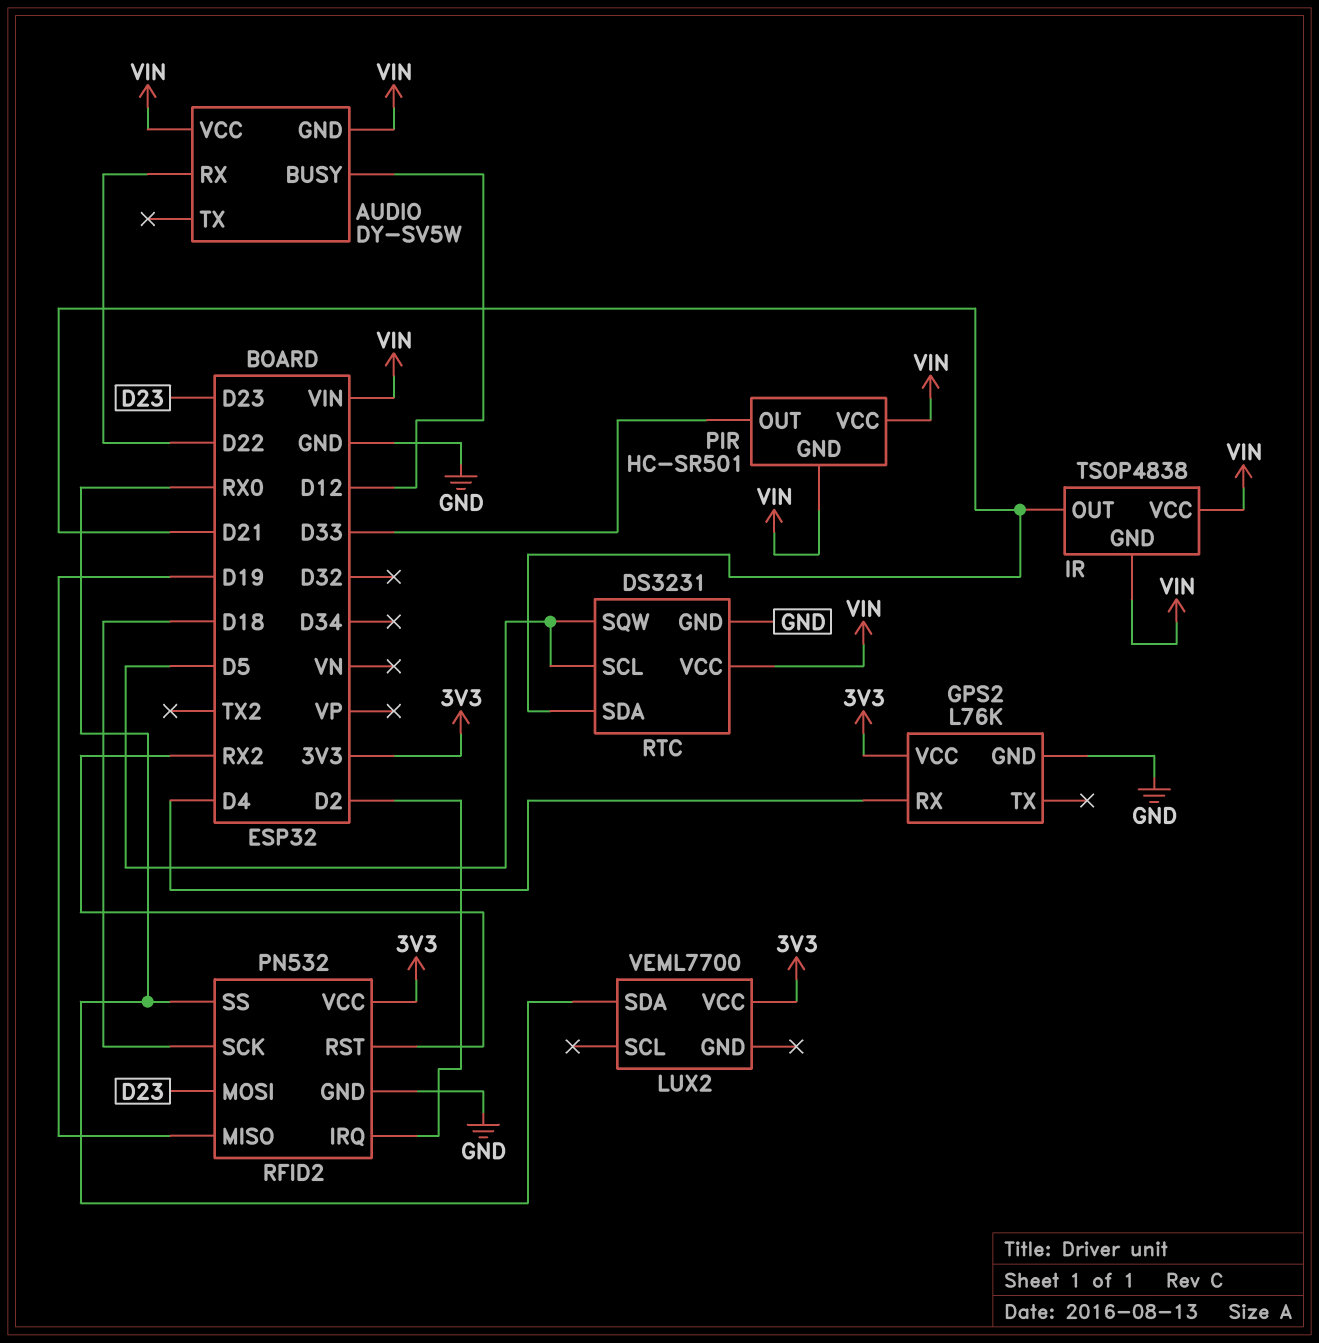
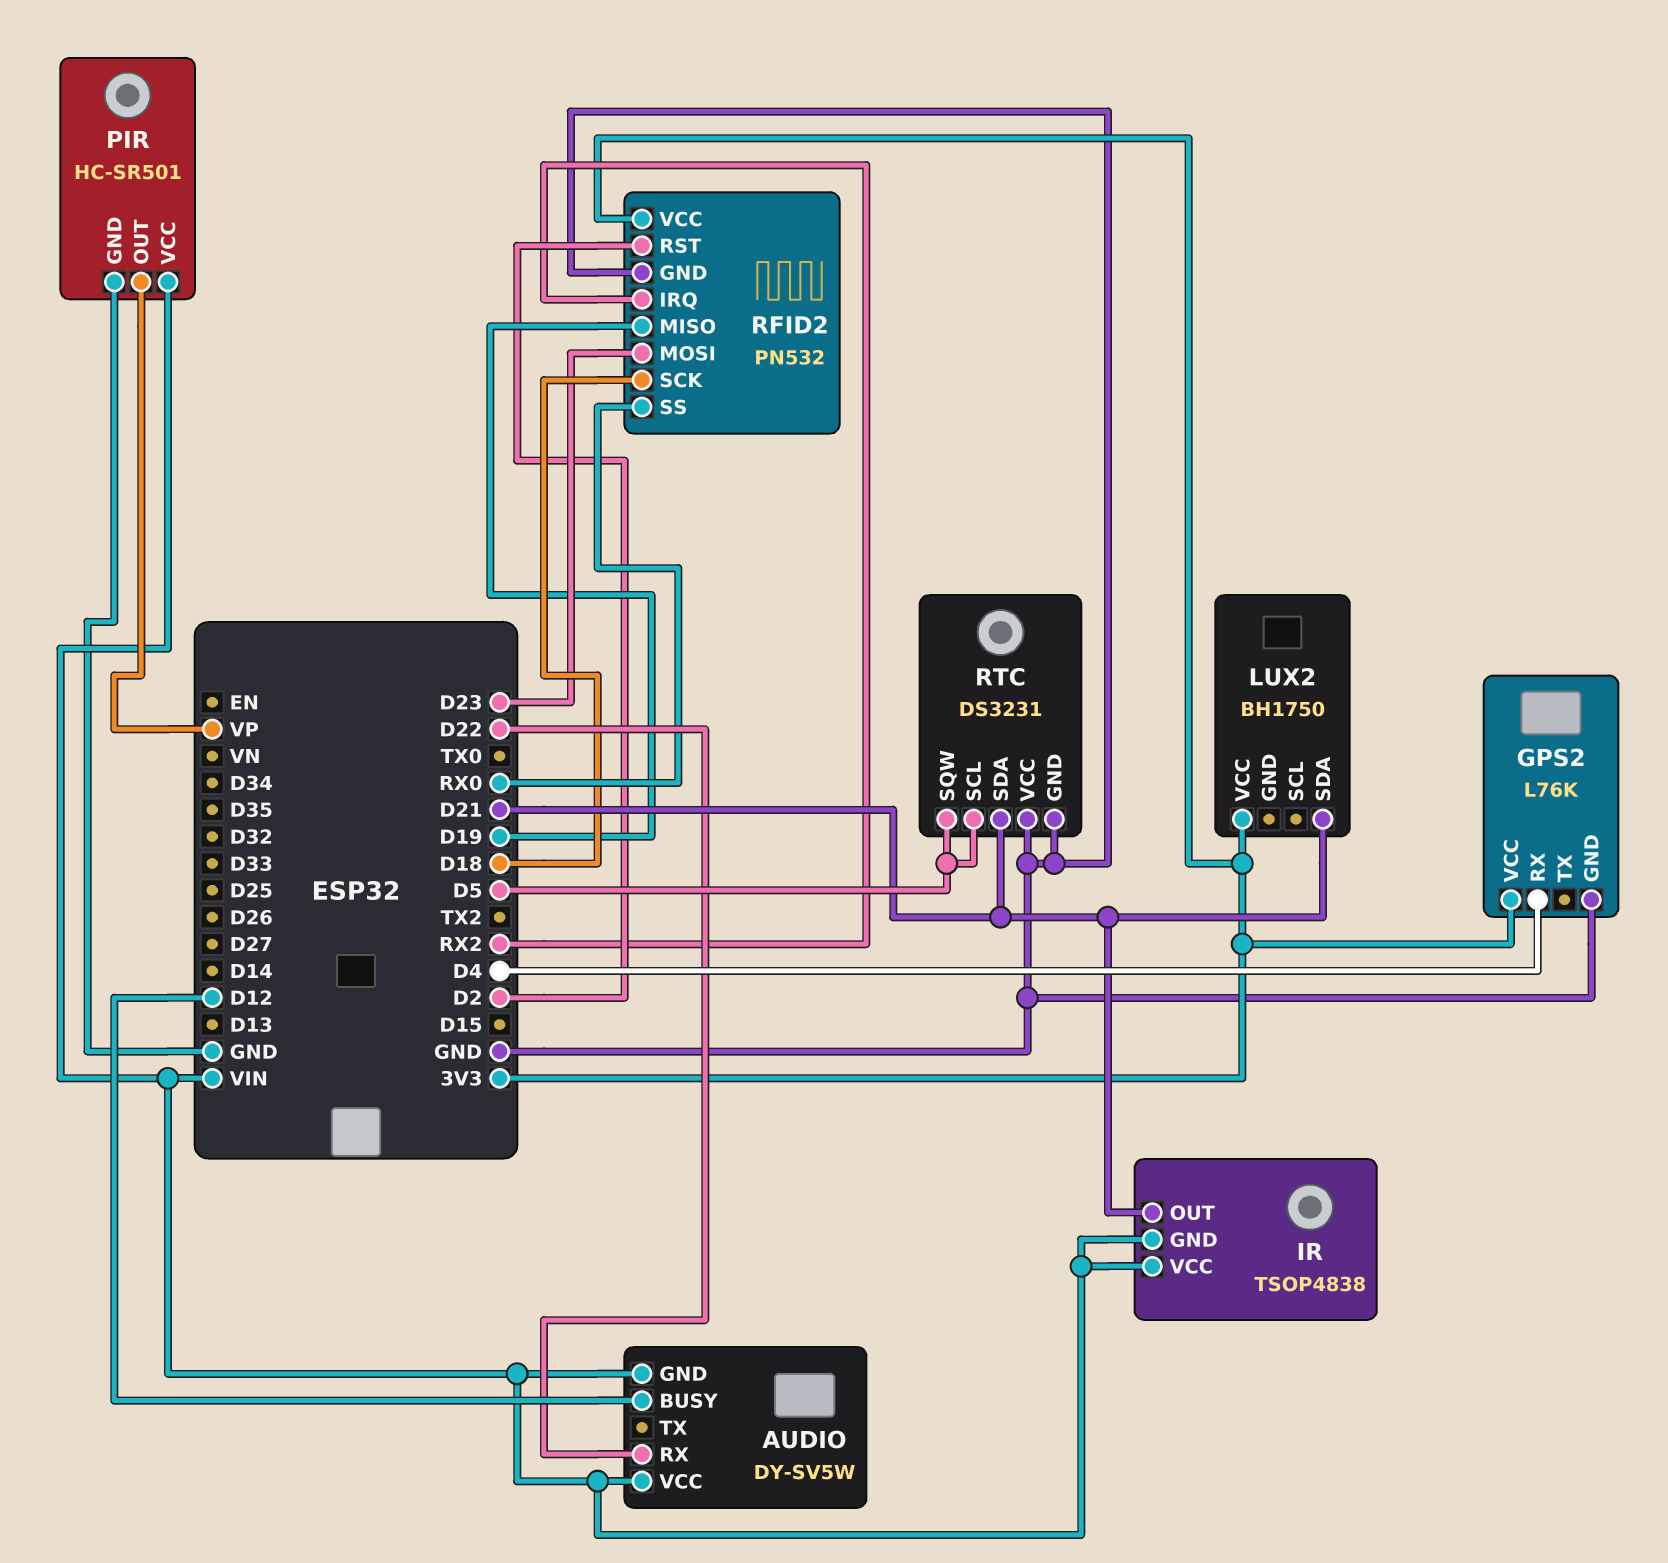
LUX2: VEML7700 -> BH1750
LUX2 pin SDA: RX0 -> D21
PIR pin GND: VIN -> GND
PIR pin OUT: D33 -> VP
RFID2 pin IRQ: D2 -> RX2
RFID2 pin RST: RX2 -> D2
RTC pin VCC: VIN -> GND

